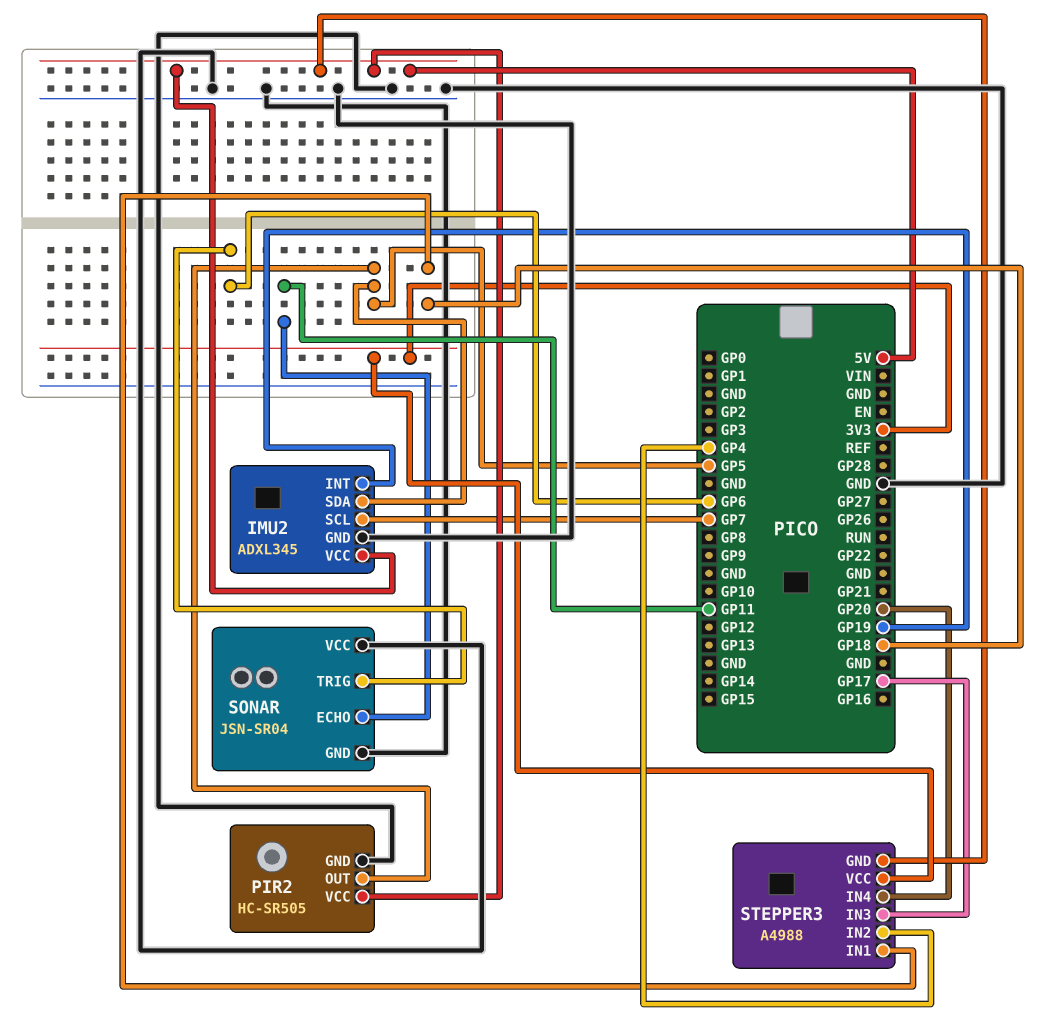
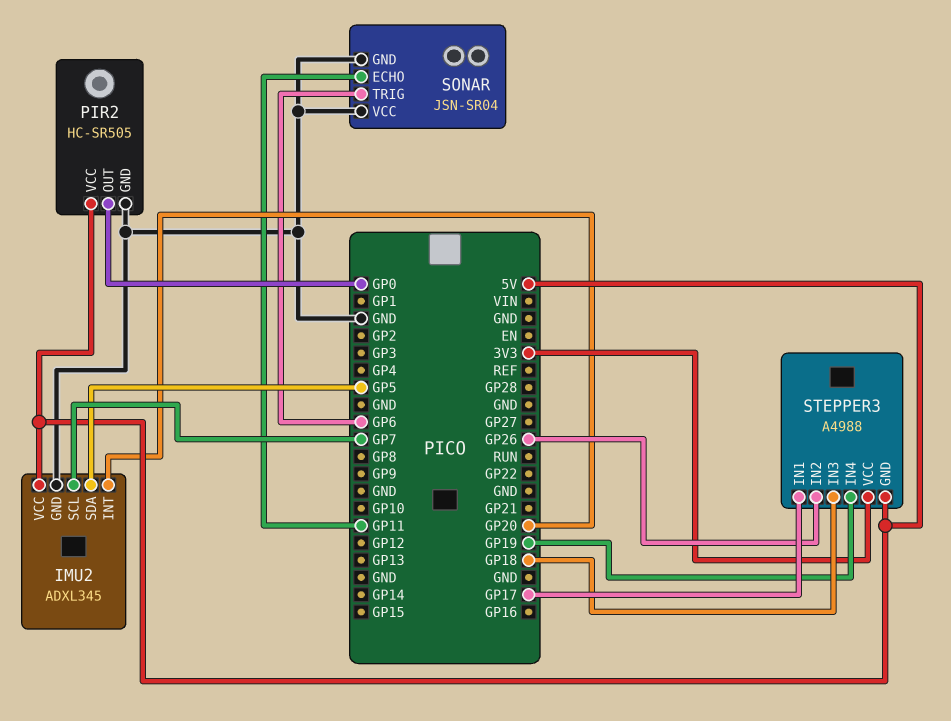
IMU2 pin INT: GP19 -> GP20
PIR2 pin OUT: GP5 -> GP0
STEPPER3 pin IN1: GP18 -> GP17
STEPPER3 pin IN2: GP4 -> GP26
STEPPER3 pin IN3: GP17 -> GP18
STEPPER3 pin IN4: GP20 -> GP19

